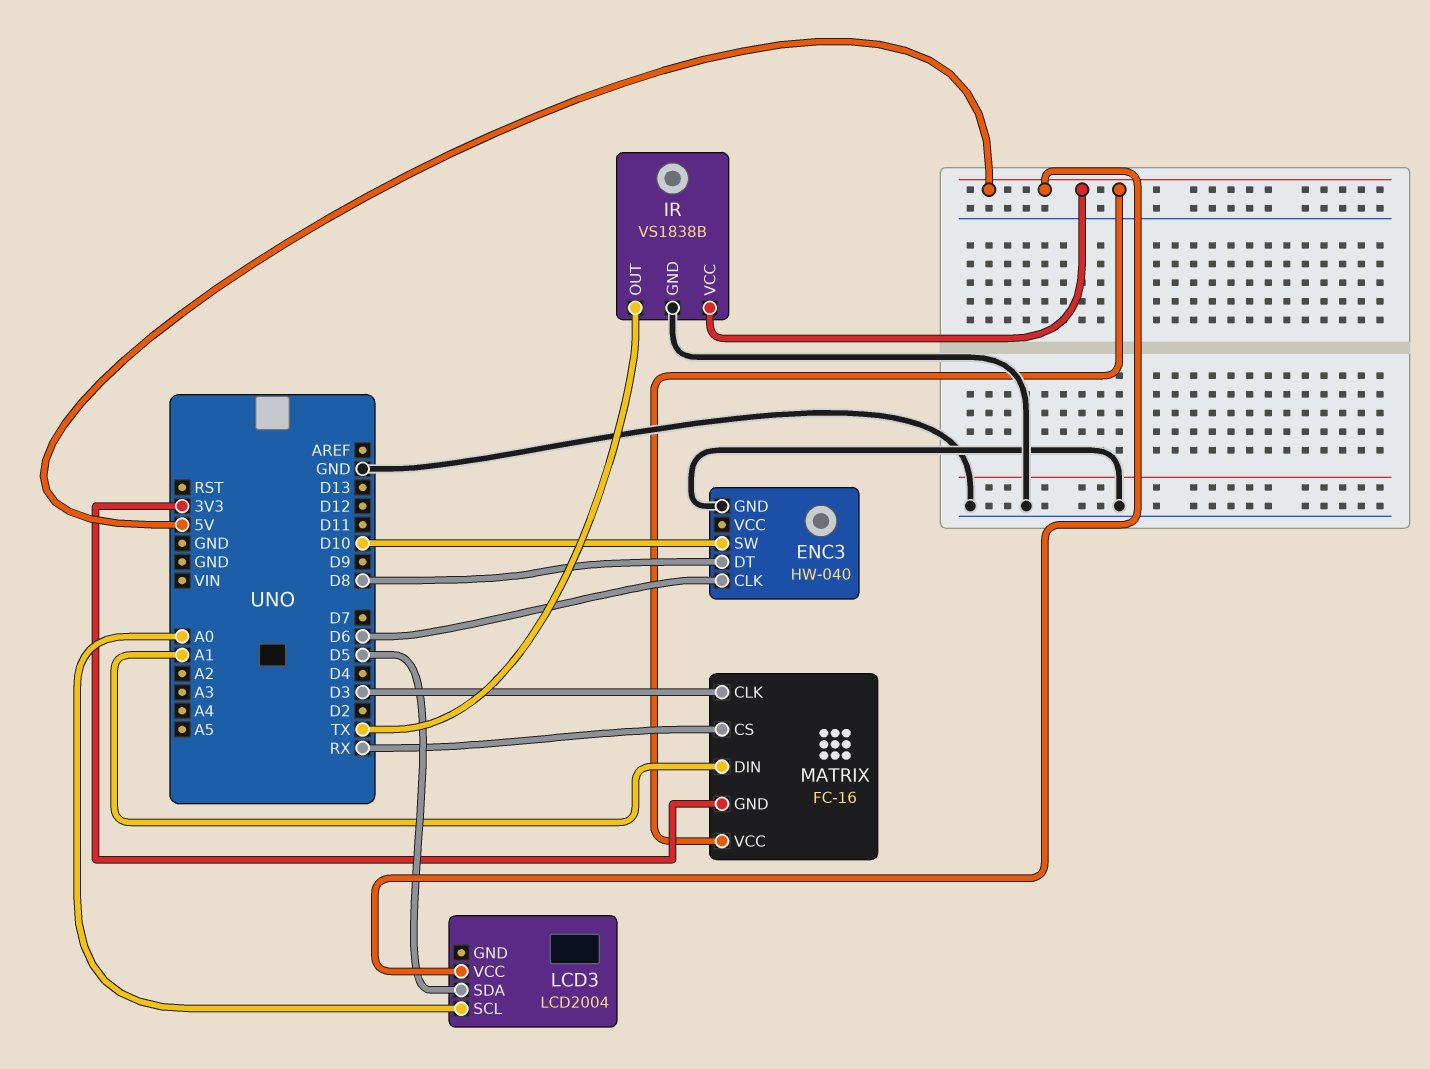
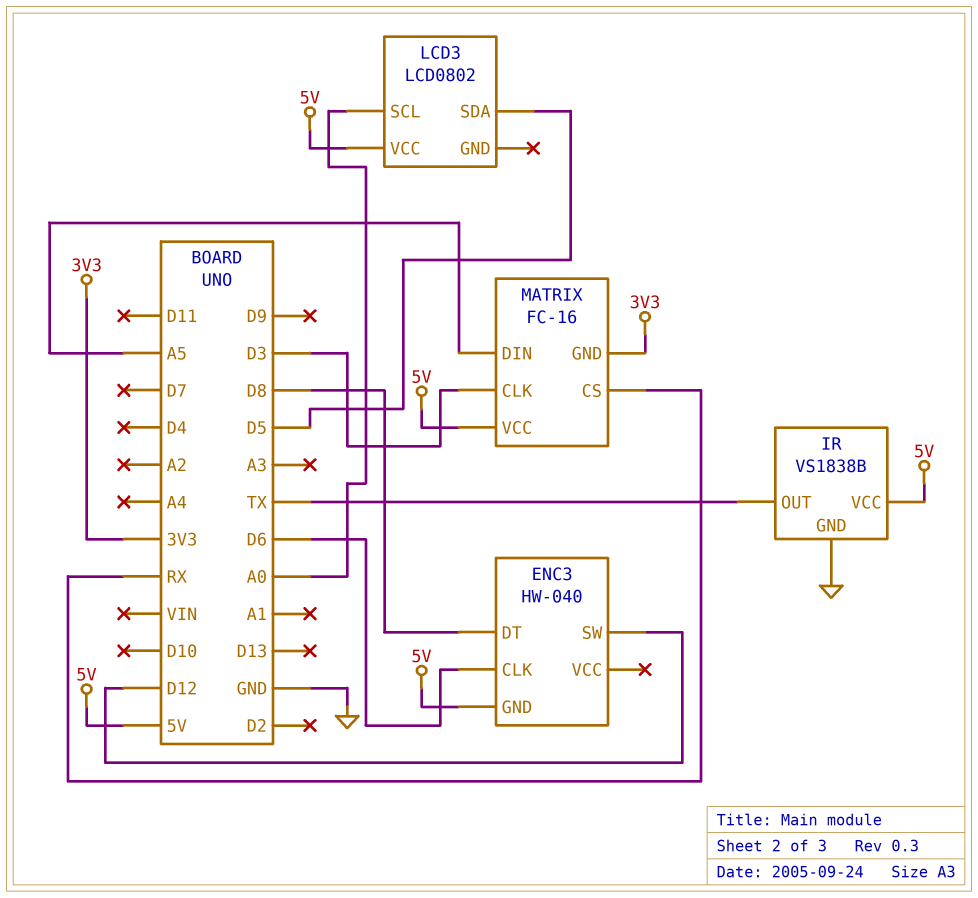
ENC3 pin GND: GND -> 5V
ENC3 pin SW: D10 -> D12
LCD3: LCD2004 -> LCD0802
MATRIX pin DIN: A1 -> A5

